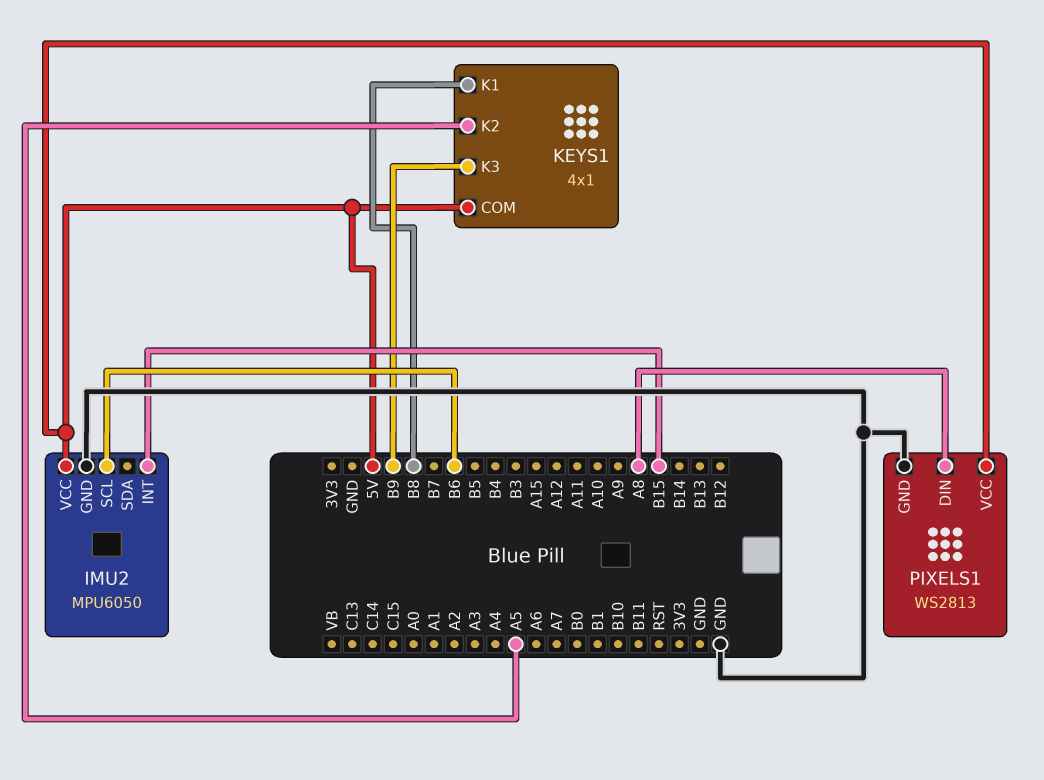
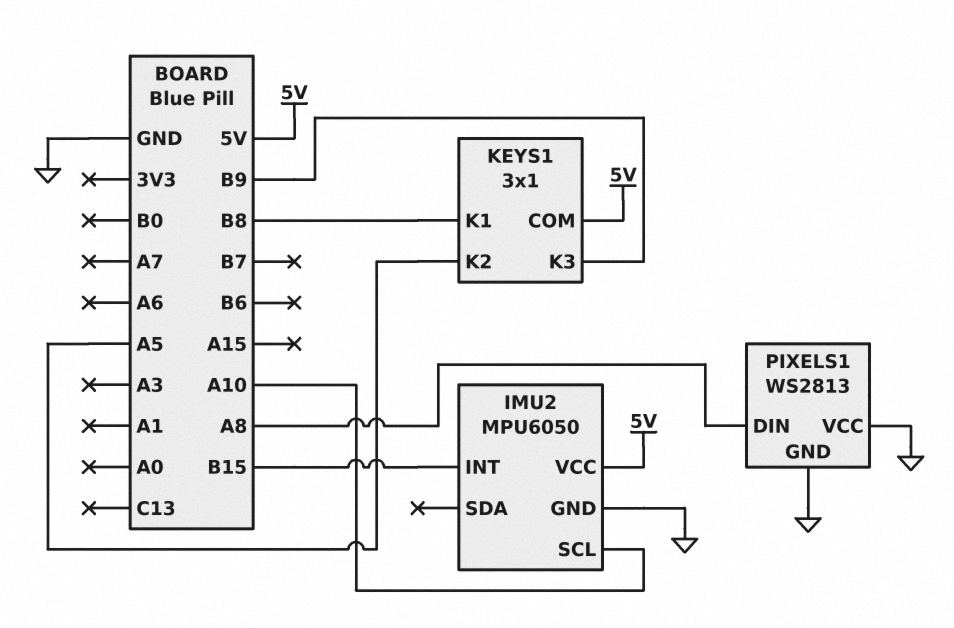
IMU2 pin SCL: B6 -> A10
KEYS1: 4x1 -> 3x1
PIXELS1 pin VCC: 5V -> GND

